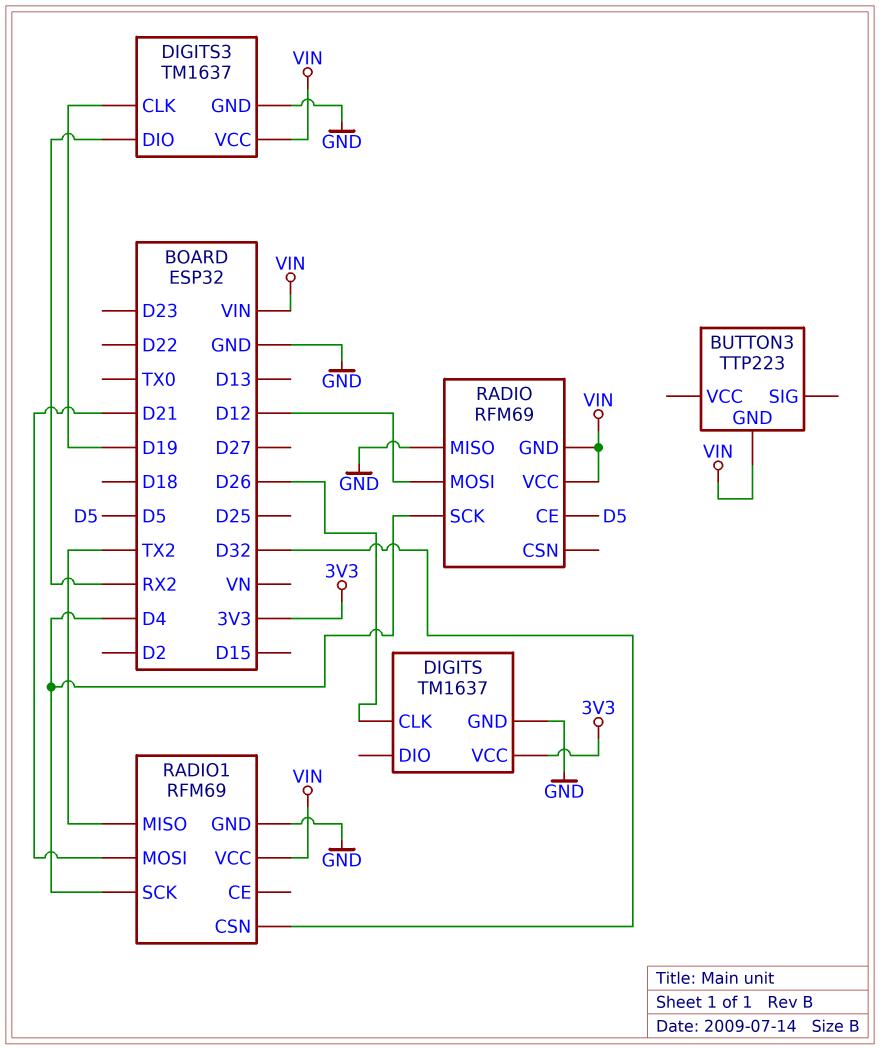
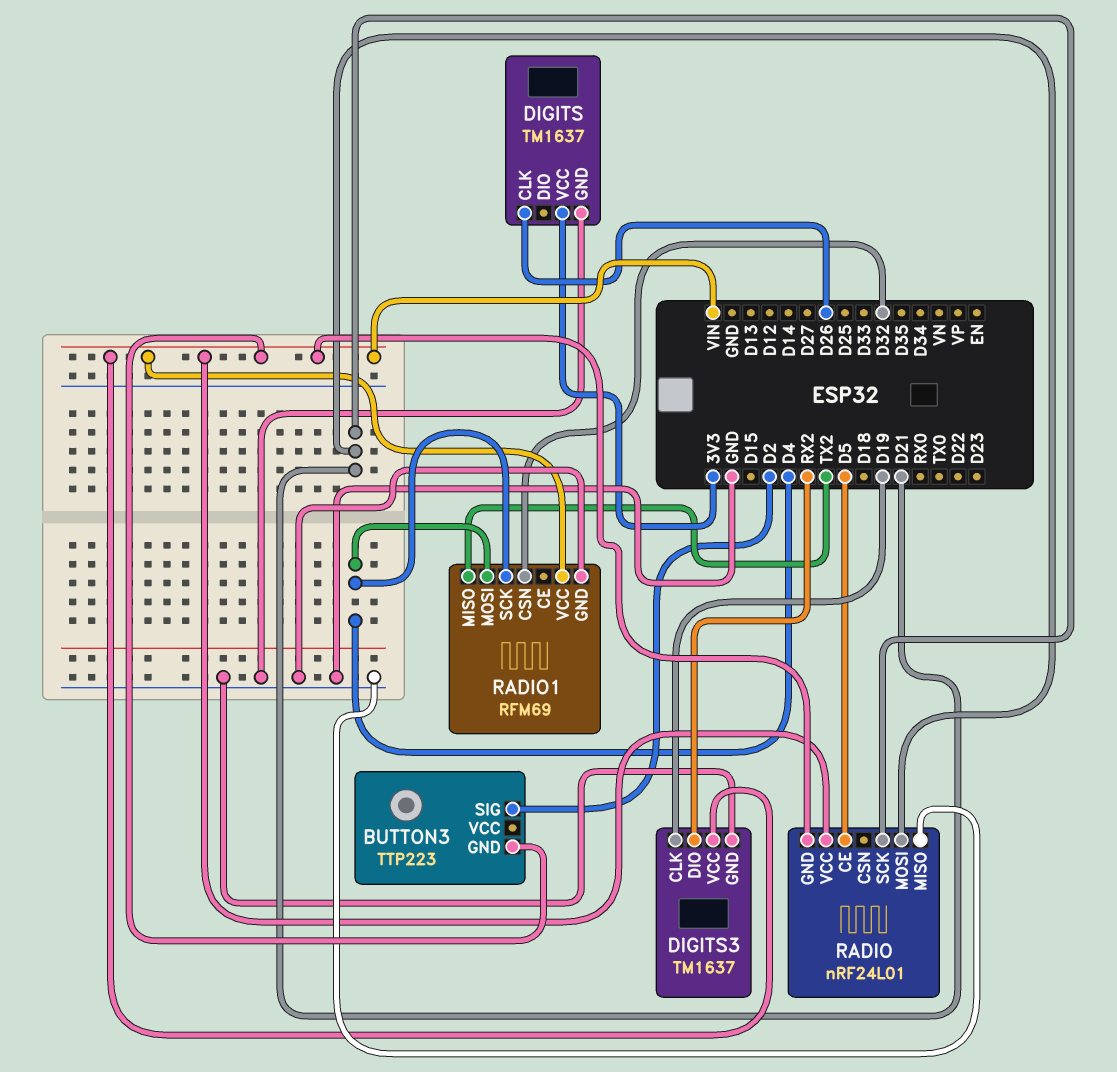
BUTTON3 pin SIG: none -> D2
RADIO: RFM69 -> nRF24L01
RADIO pin MOSI: D12 -> D21
RADIO pin SCK: D4 -> D21
RADIO1 pin MOSI: D21 -> D4

